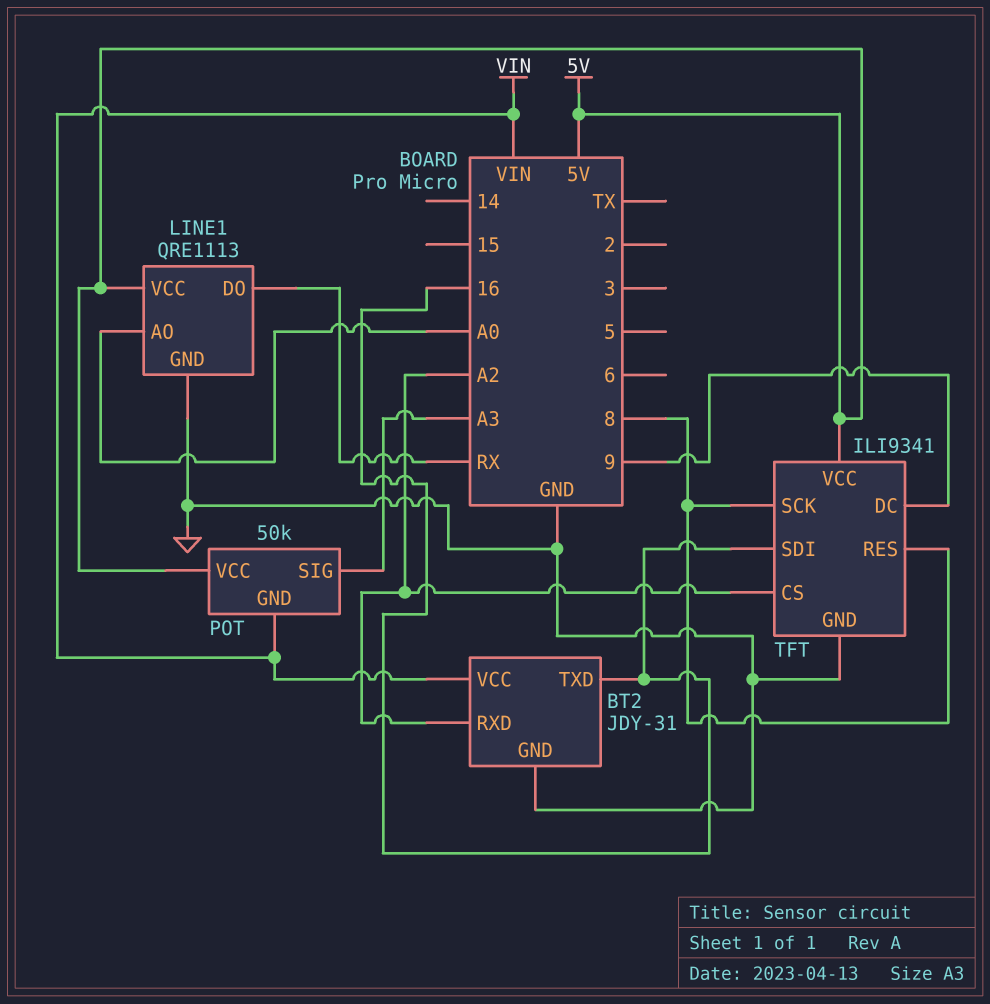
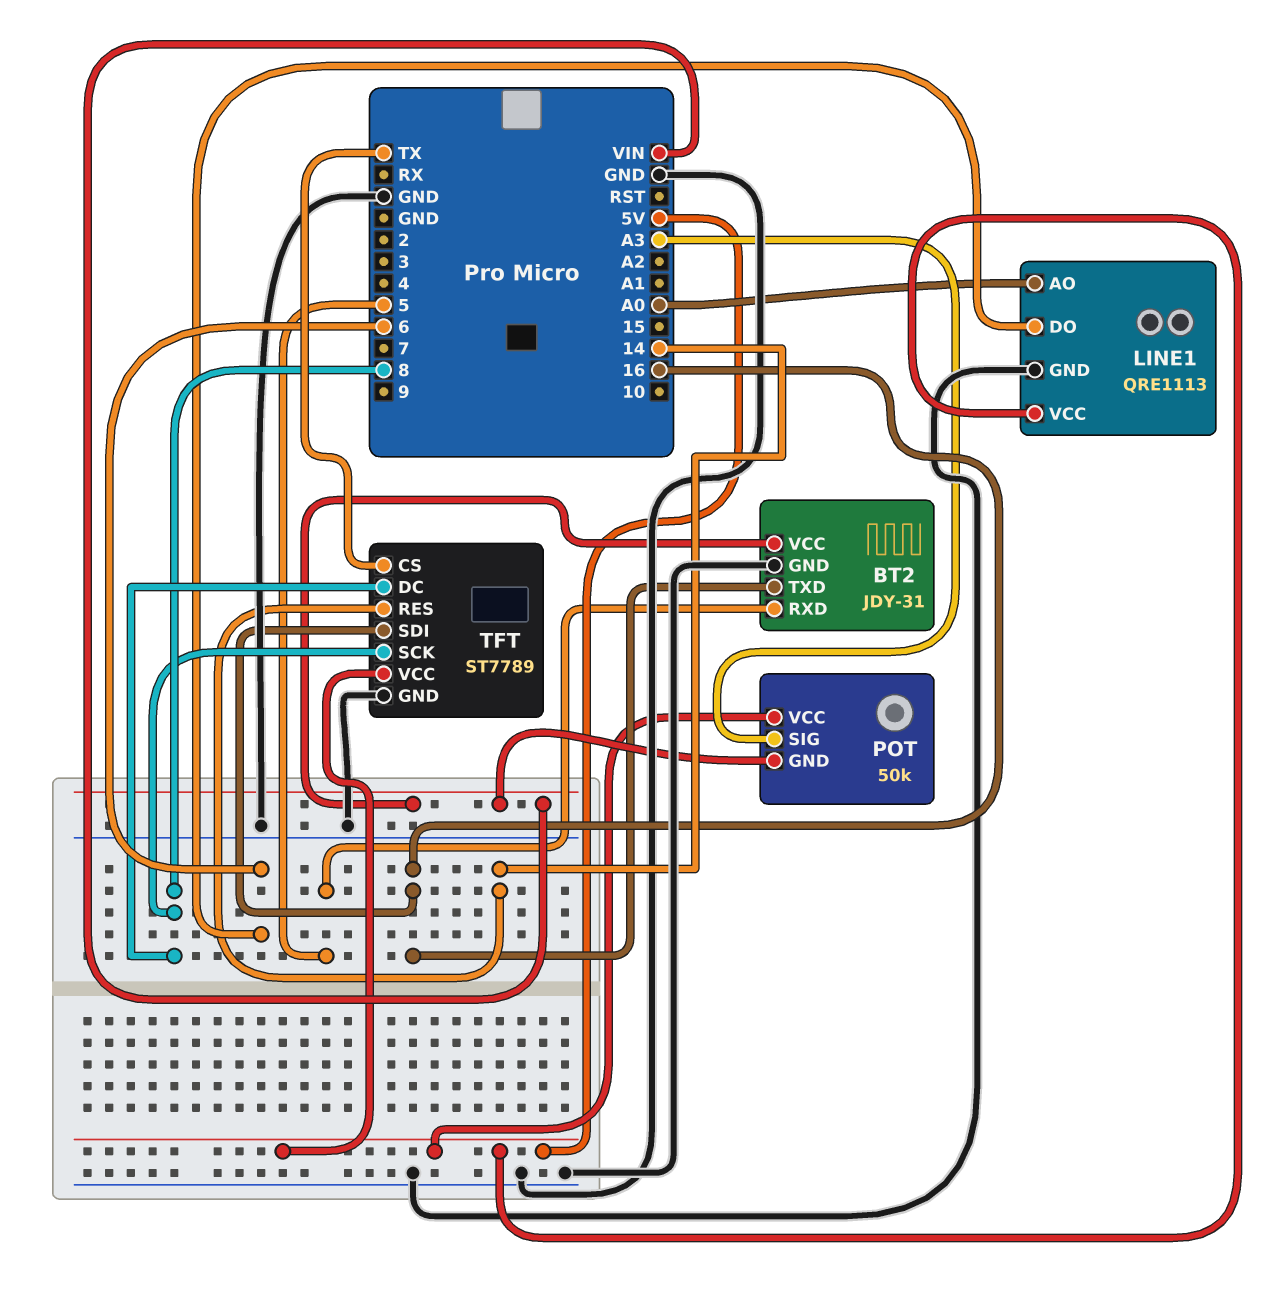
BT2 pin RXD: A2 -> 5
LINE1 pin DO: RX -> 6
TFT: ILI9341 -> ST7789
TFT pin CS: A2 -> TX
TFT pin DC: 9 -> 8
TFT pin RES: 8 -> 14

